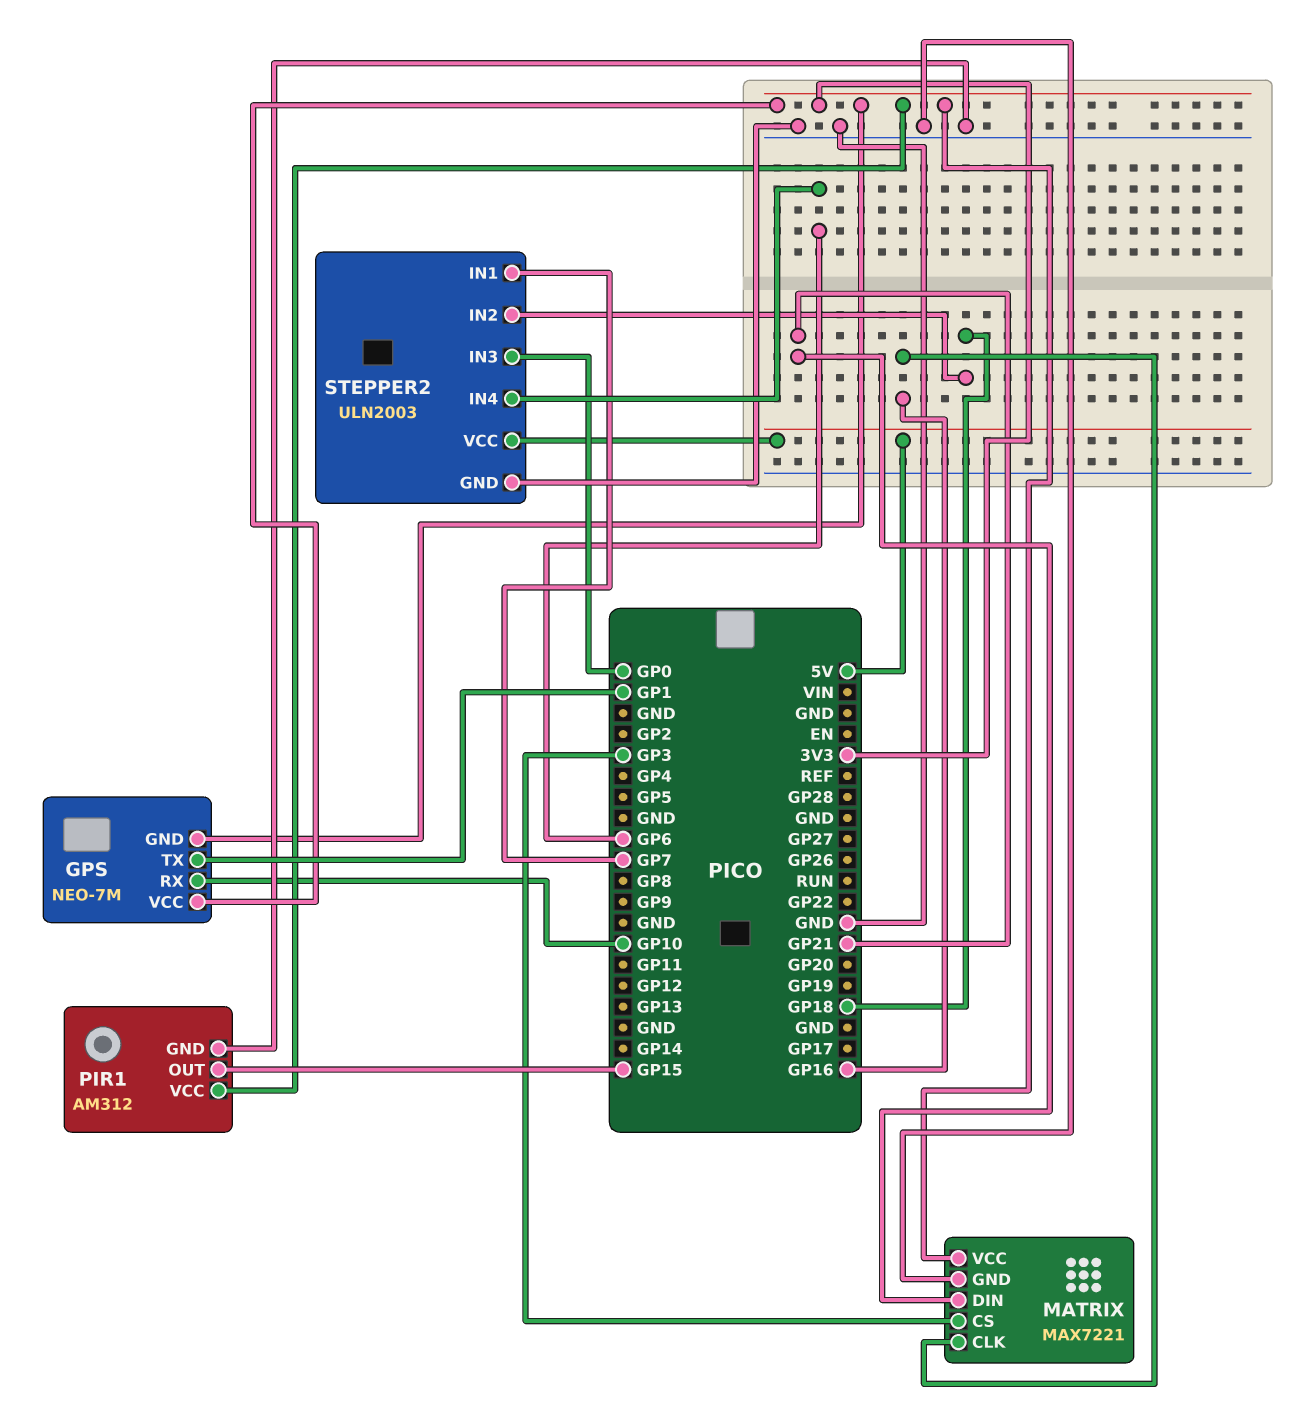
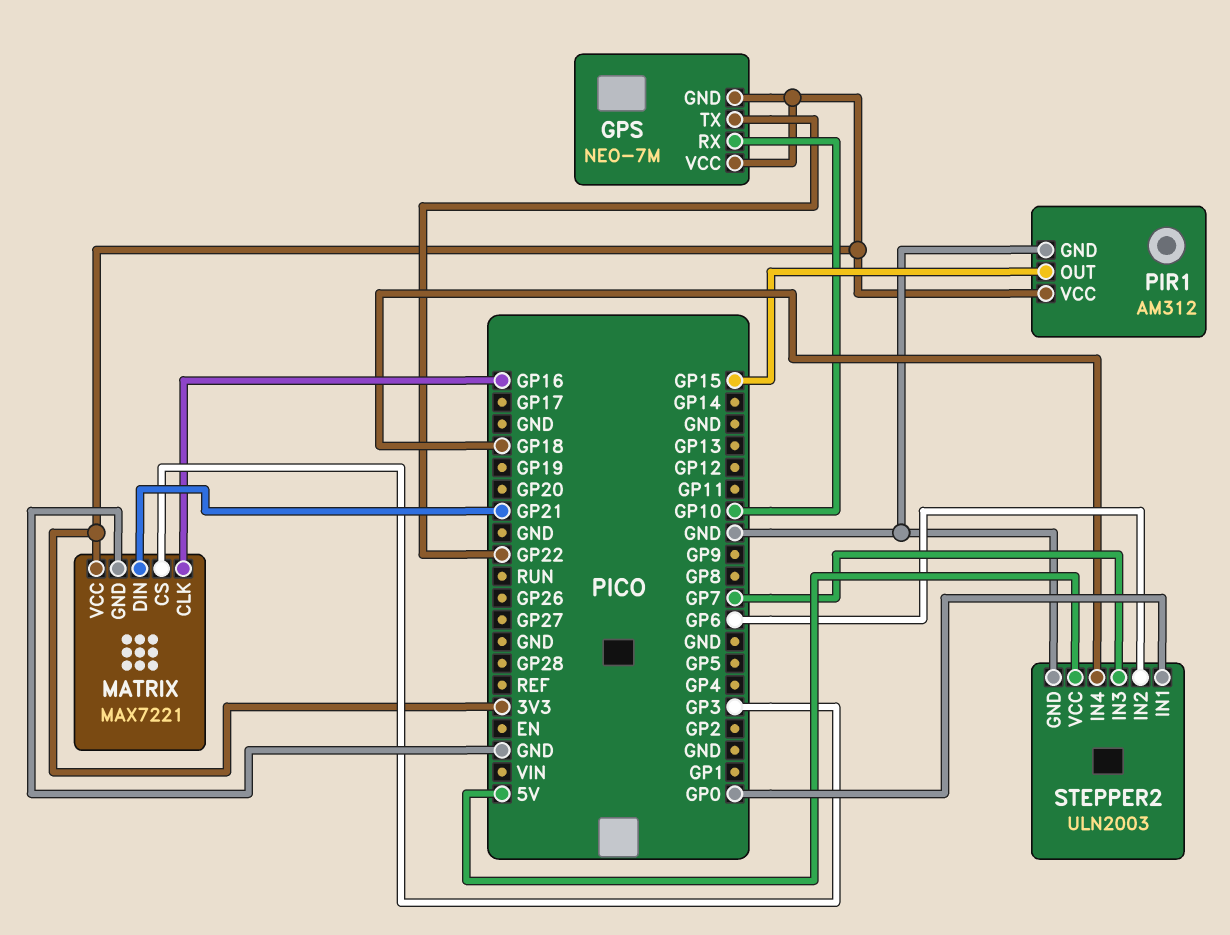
GPS pin TX: GP1 -> GP22
STEPPER2 pin IN1: GP7 -> GP0
STEPPER2 pin IN2: GP18 -> GP6
STEPPER2 pin IN3: GP0 -> GP7
STEPPER2 pin IN4: GP6 -> GP18

